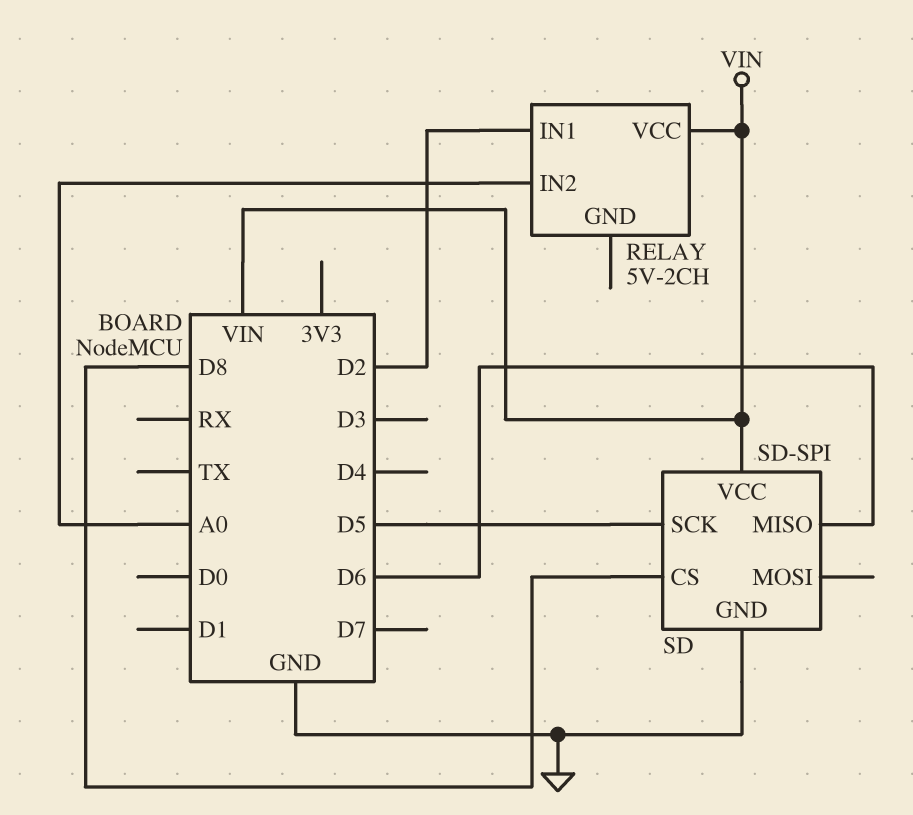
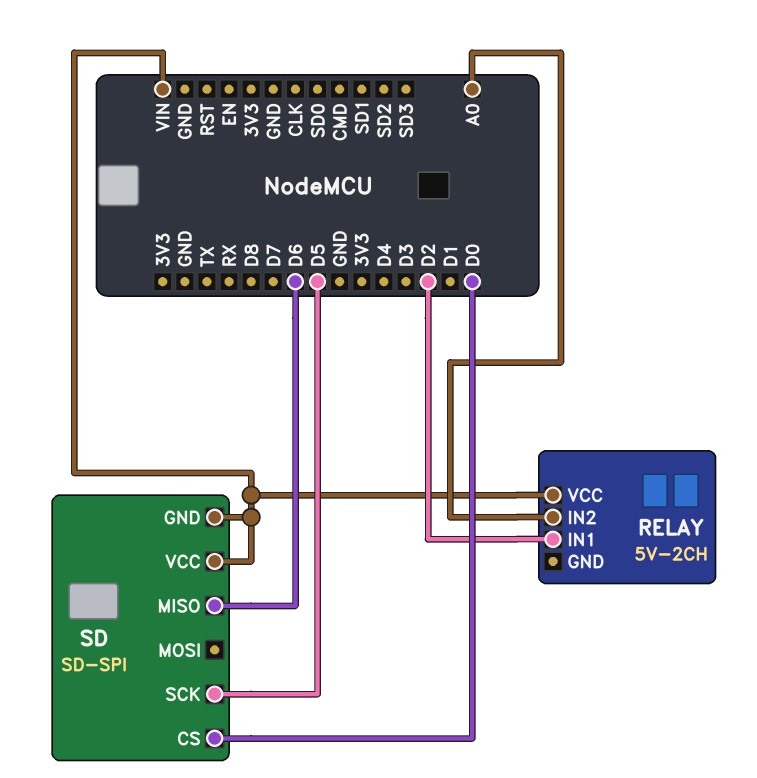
SD pin CS: D8 -> D0
SD pin GND: GND -> VIN

